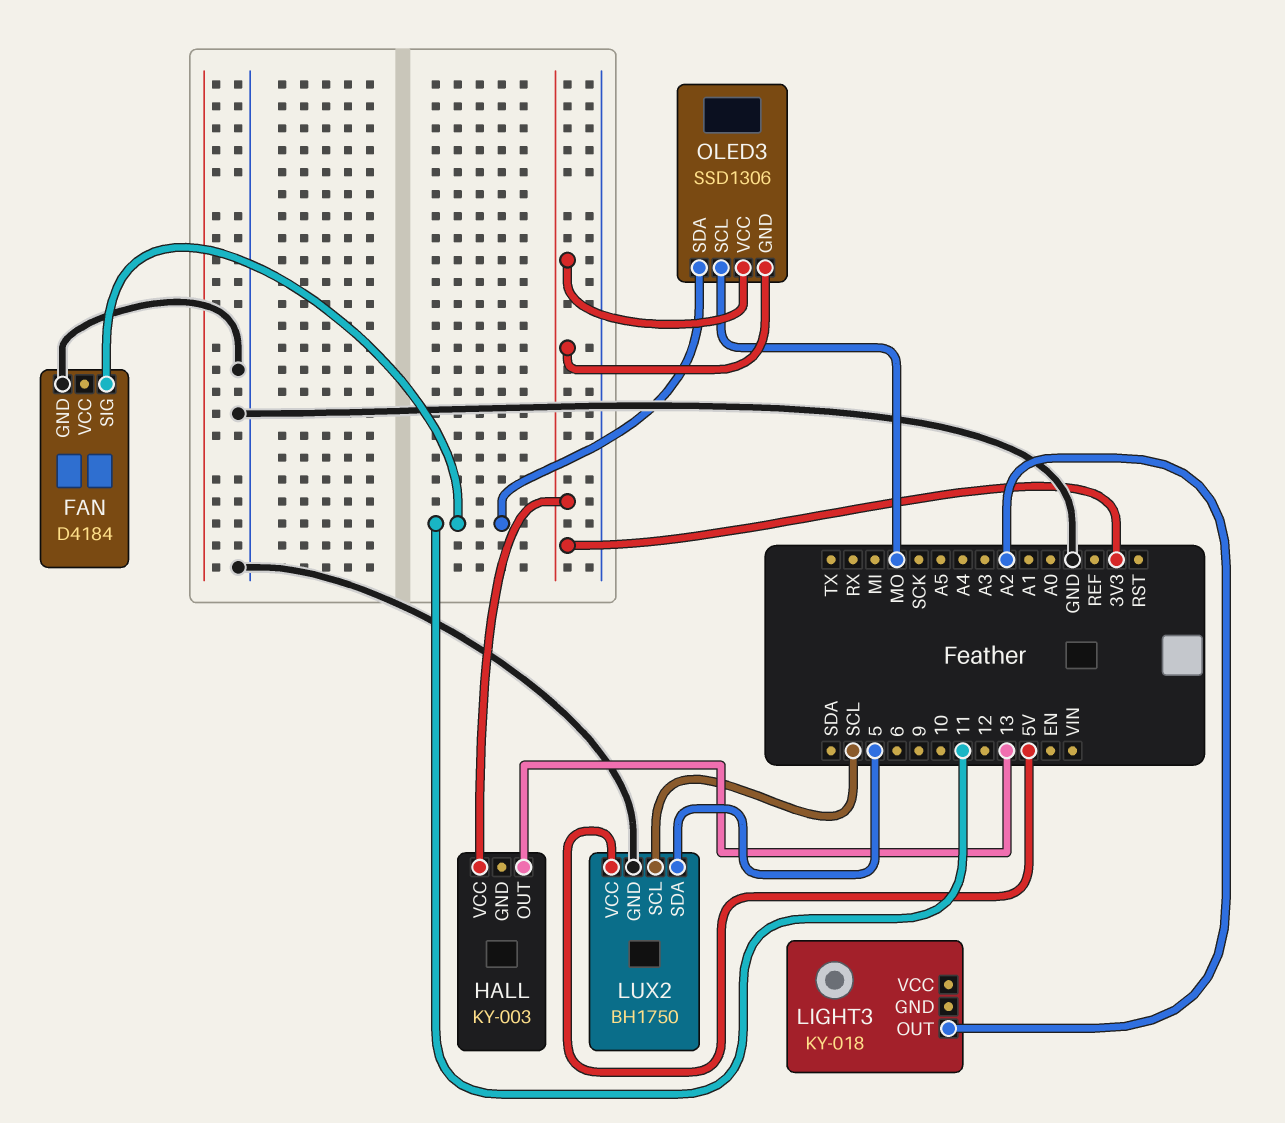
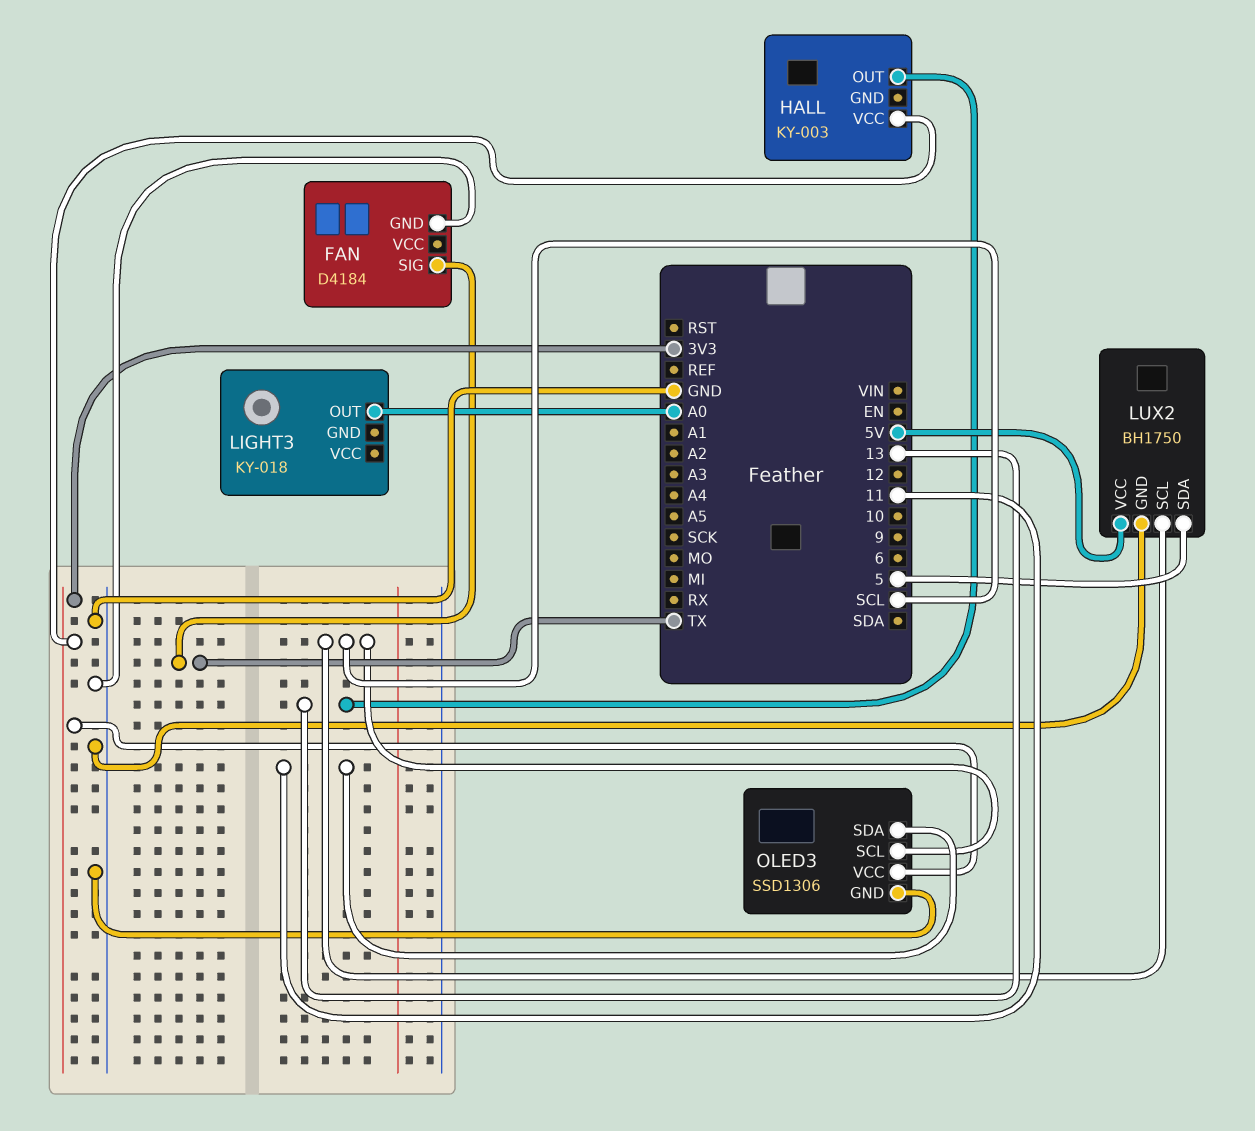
FAN pin SIG: 11 -> TX
LIGHT3 pin OUT: A2 -> A0
OLED3 pin GND: 3V3 -> GND
OLED3 pin SCL: MO -> SCL

